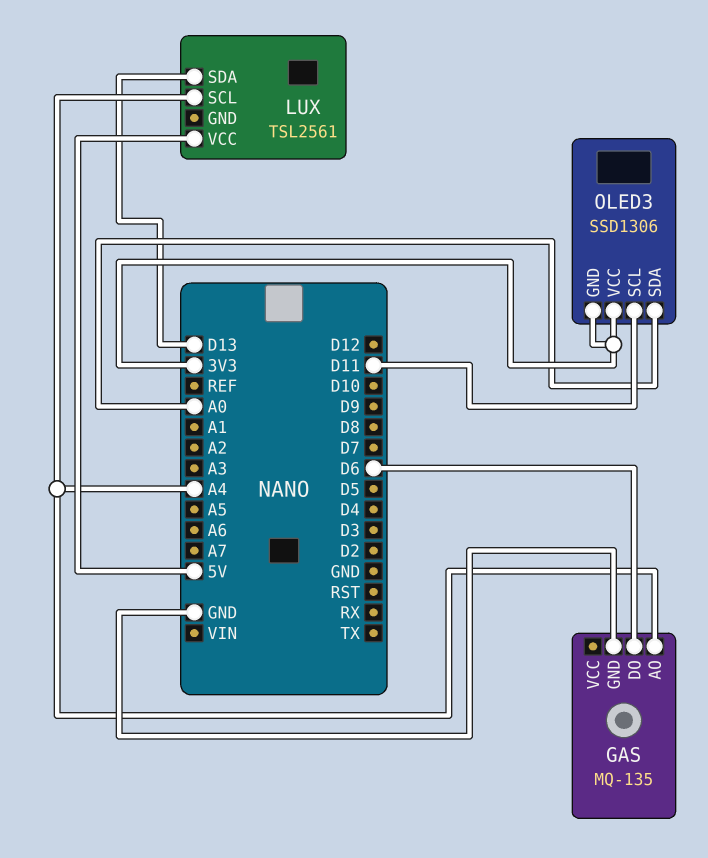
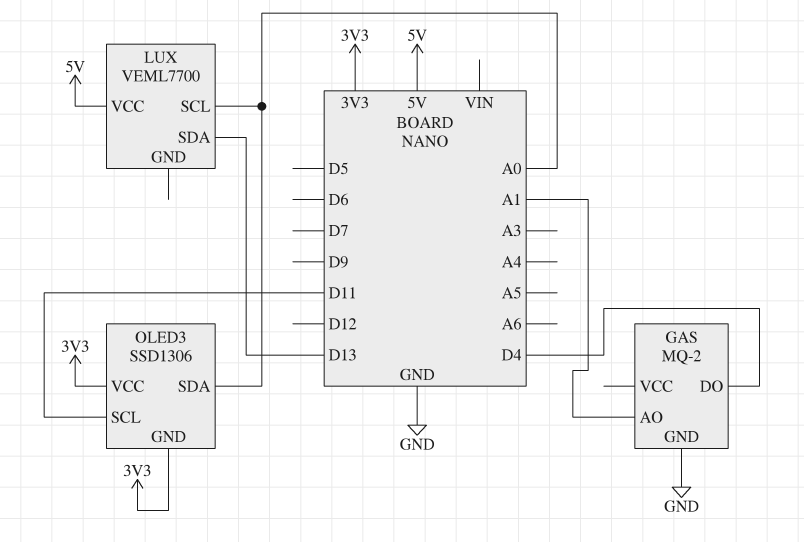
GAS: MQ-135 -> MQ-2
GAS pin AO: A4 -> A1
GAS pin DO: D6 -> D4
LUX: TSL2561 -> VEML7700
LUX pin SCL: A4 -> A0

